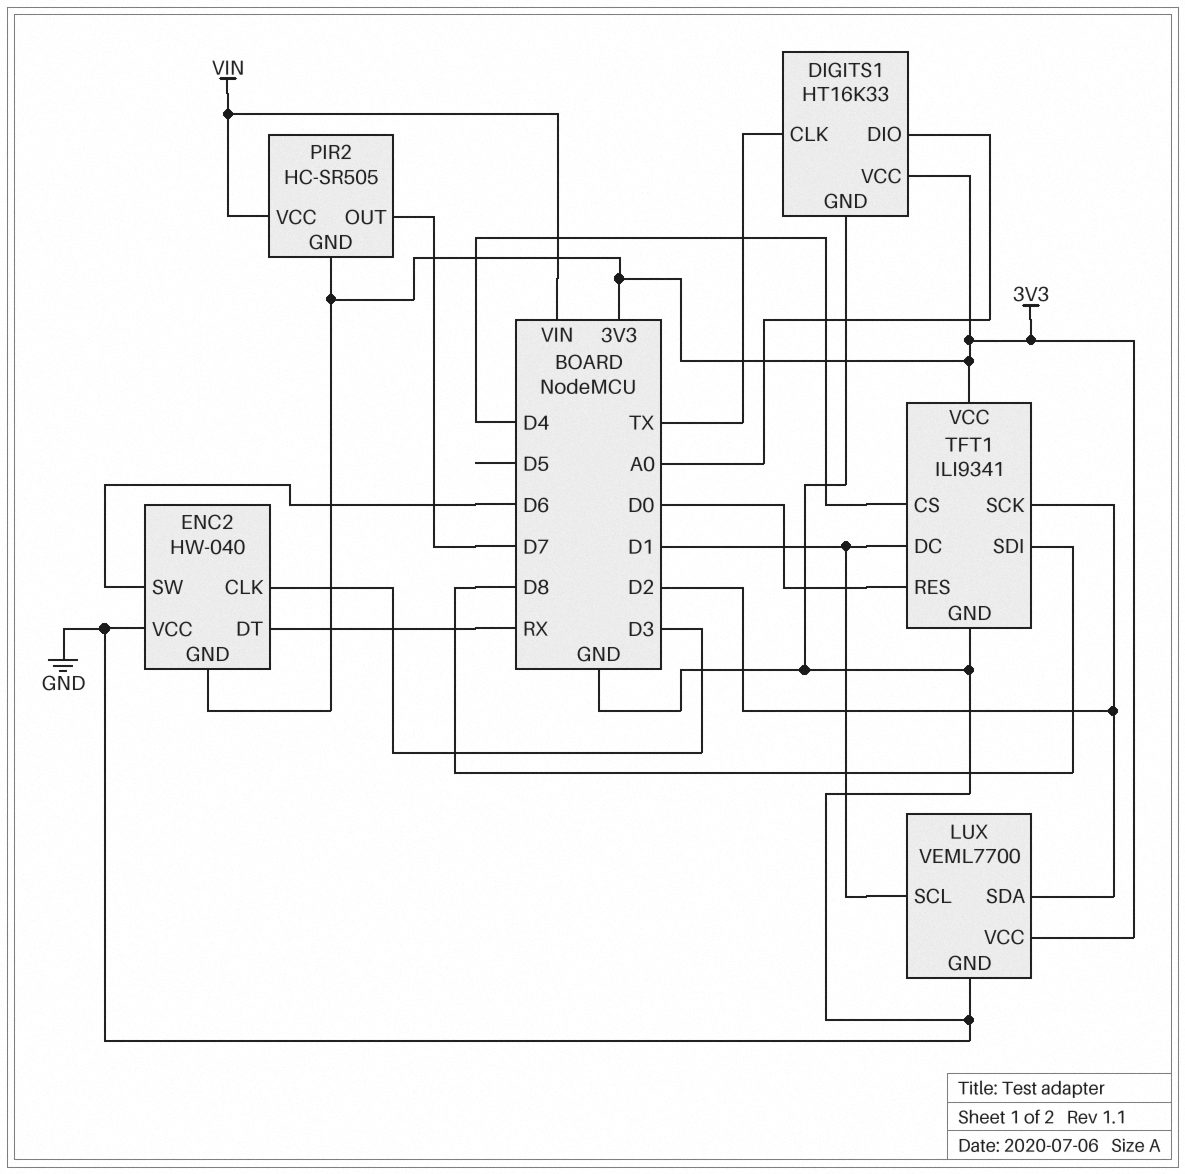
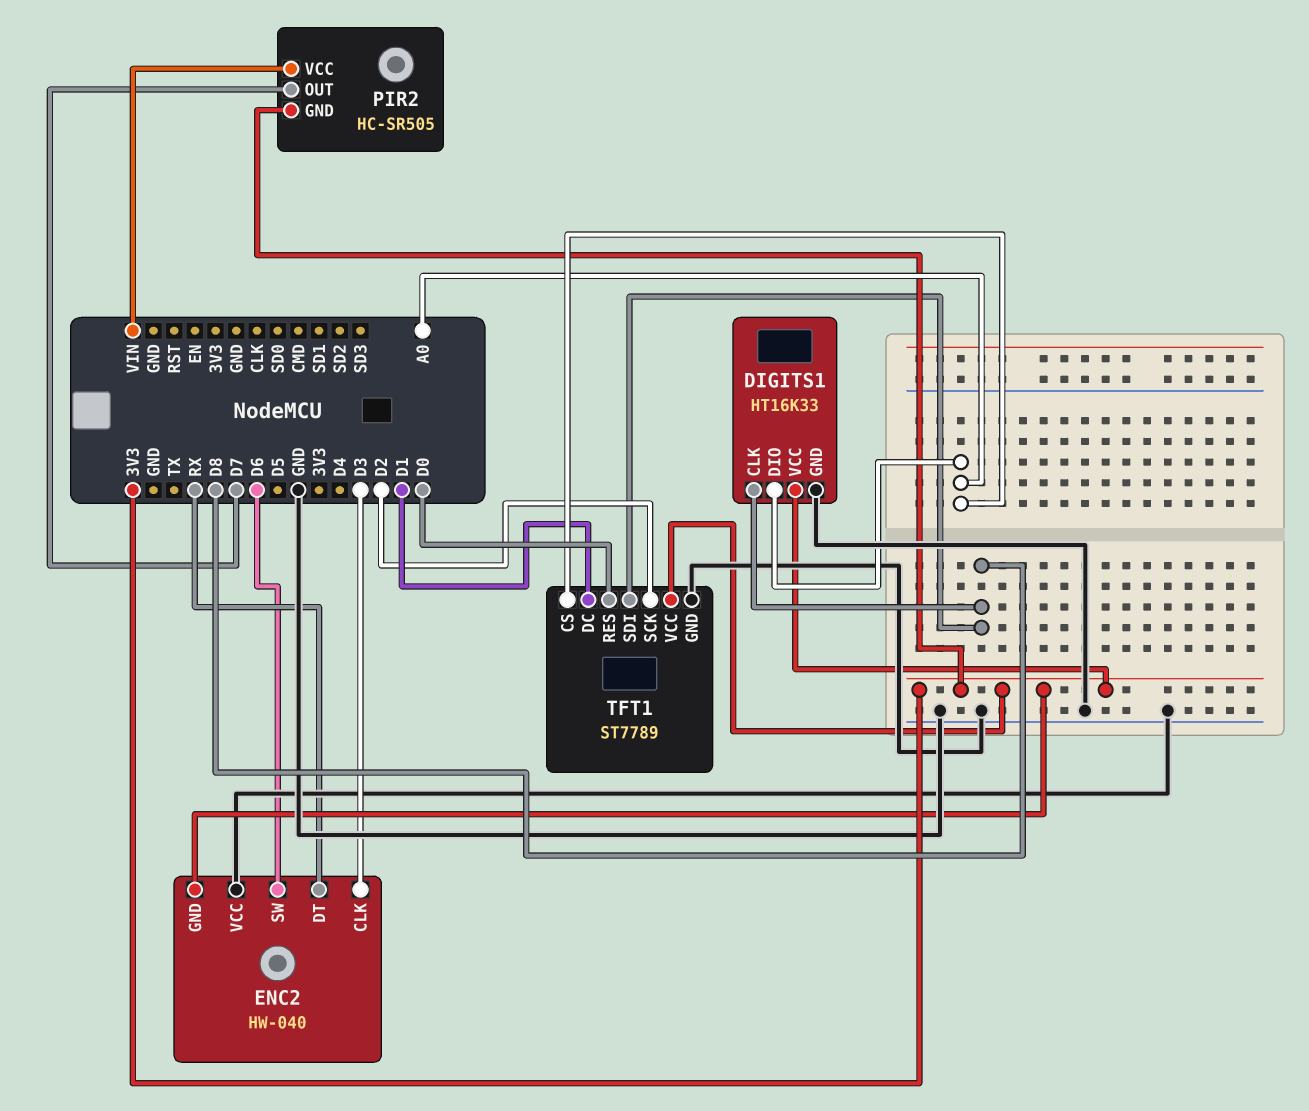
DIGITS1 pin CLK: TX -> D8
LUX: VEML7700 -> none
LUX pin GND: GND -> none
LUX pin SCL: D1 -> none
LUX pin SDA: D2 -> none
LUX pin VCC: 3V3 -> none
TFT1: ILI9341 -> ST7789
TFT1 pin CS: D4 -> A0

